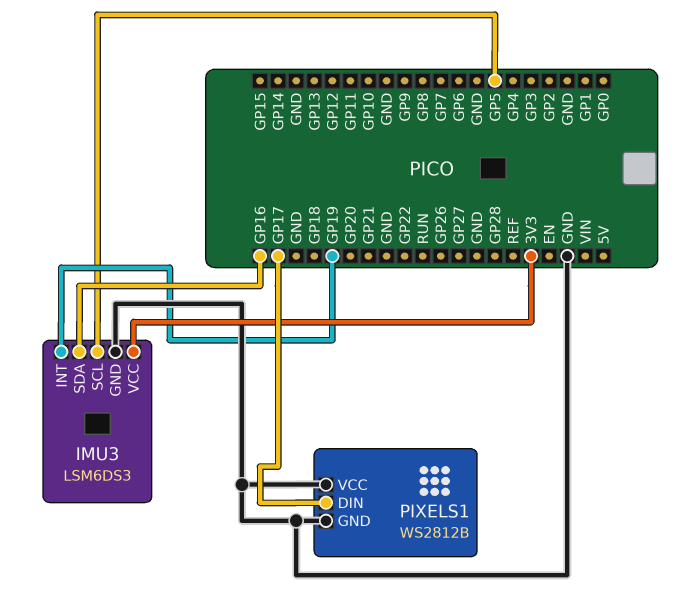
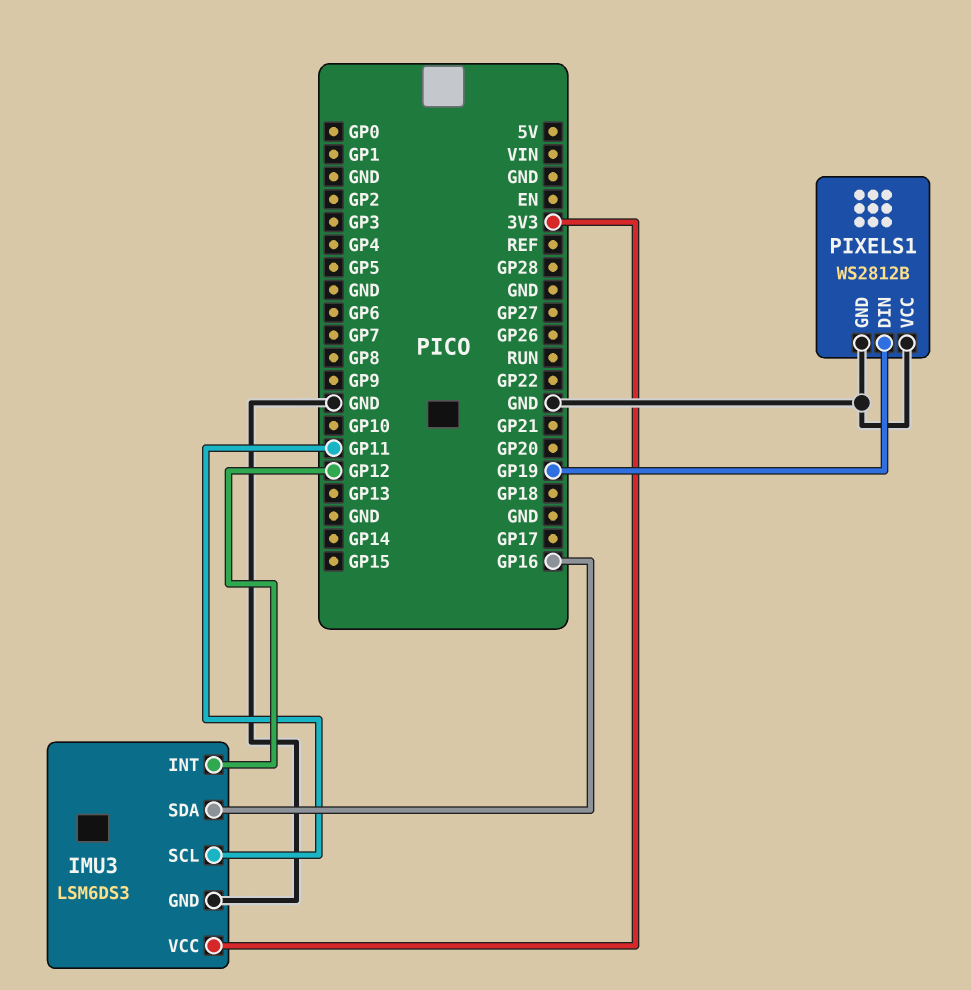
IMU3 pin INT: GP19 -> GP12
IMU3 pin SCL: GP5 -> GP11
PIXELS1 pin DIN: GP17 -> GP19

